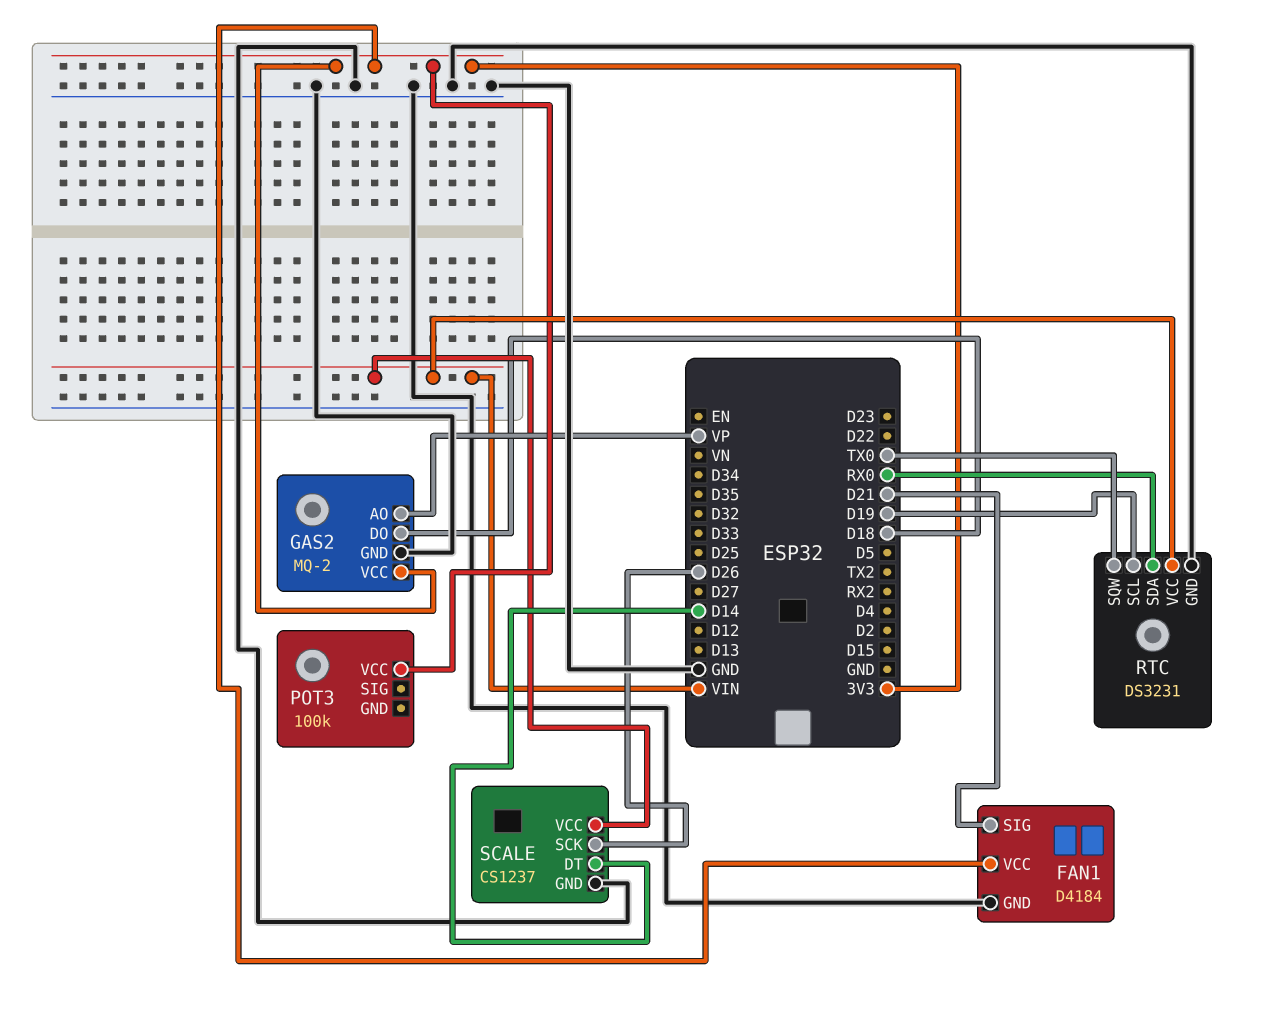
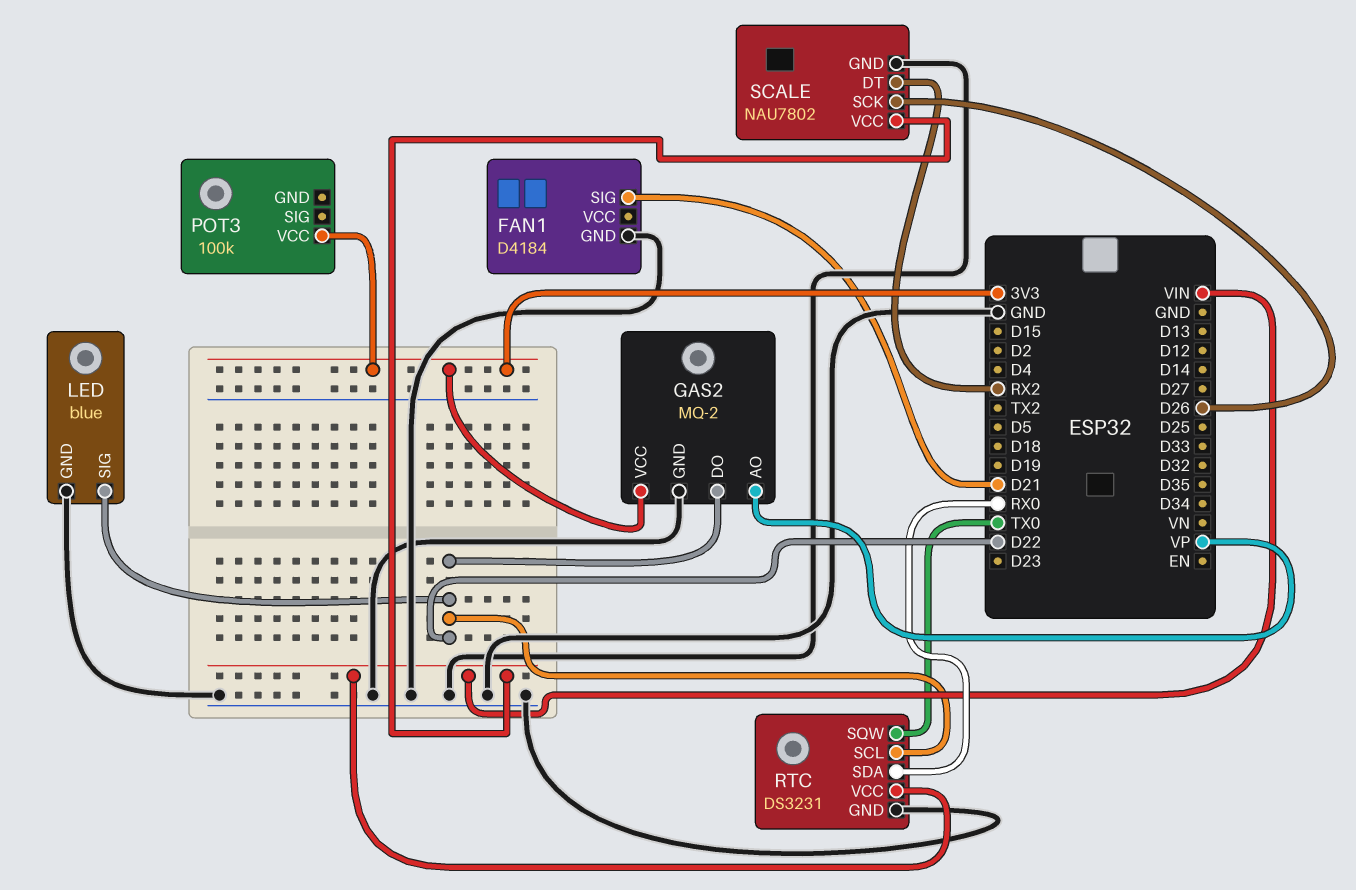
FAN1 pin VCC: 3V3 -> none
GAS2 pin DO: D18 -> D22
LED: none -> blue
LED pin GND: none -> GND
LED pin SIG: none -> D22
RTC pin SCL: D19 -> D22
SCALE: CS1237 -> NAU7802
SCALE pin DT: D14 -> RX2

